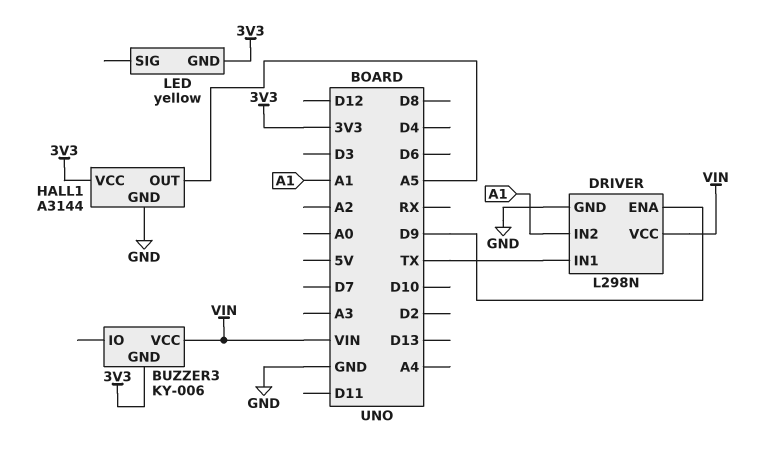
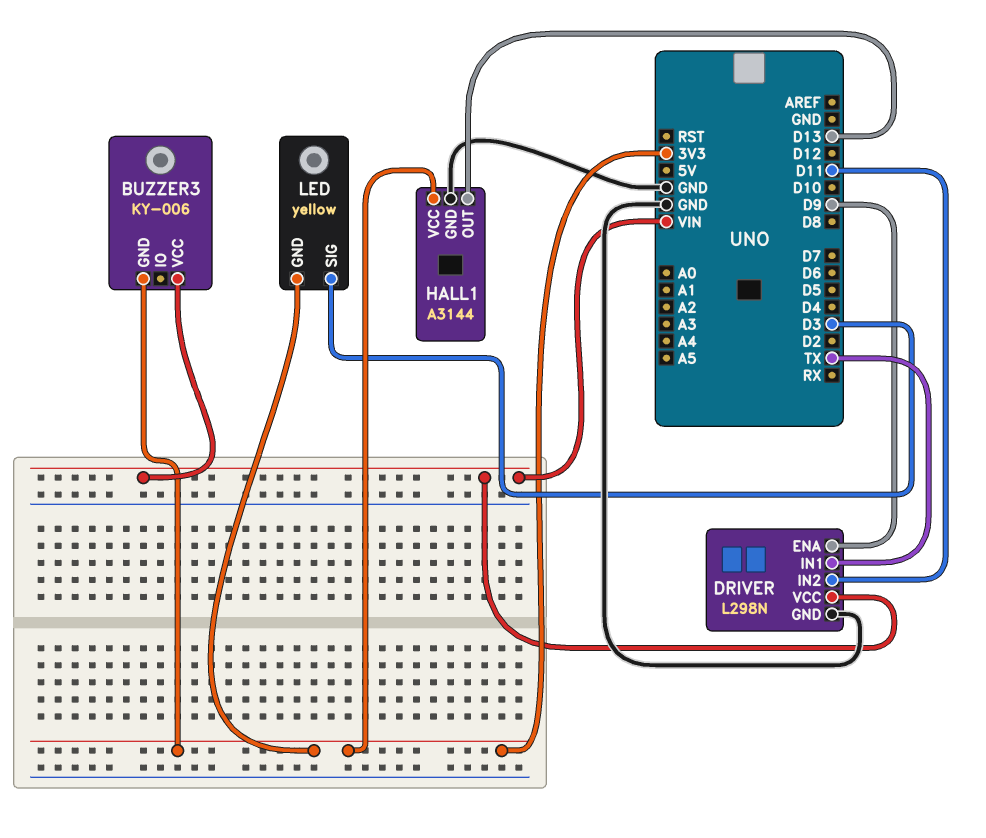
DRIVER pin IN2: A1 -> D11
HALL1 pin OUT: A5 -> D13
LED pin SIG: none -> D3

